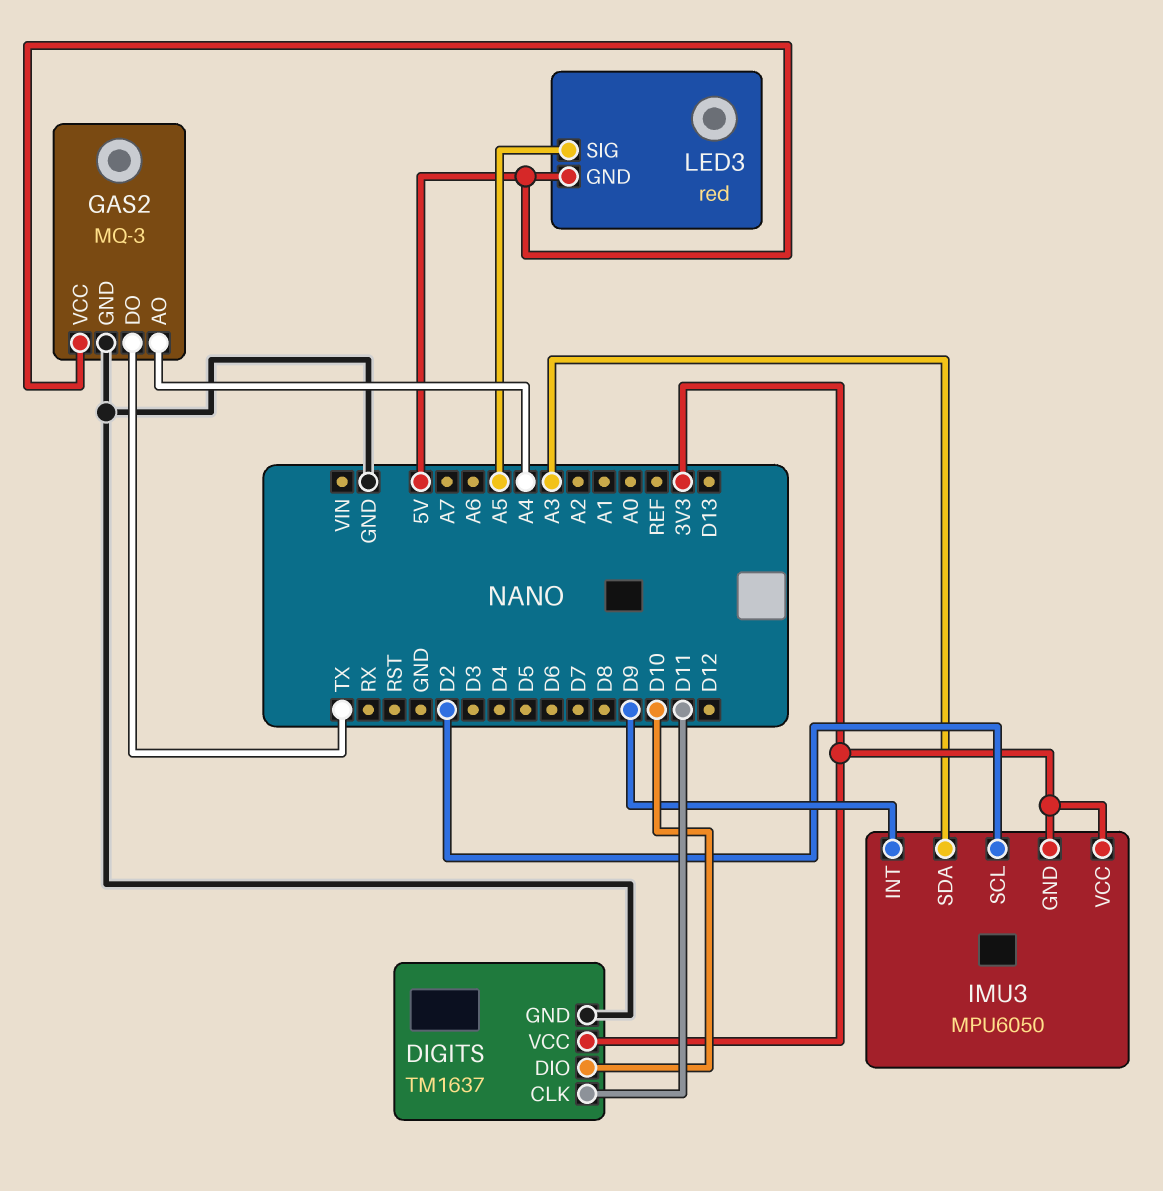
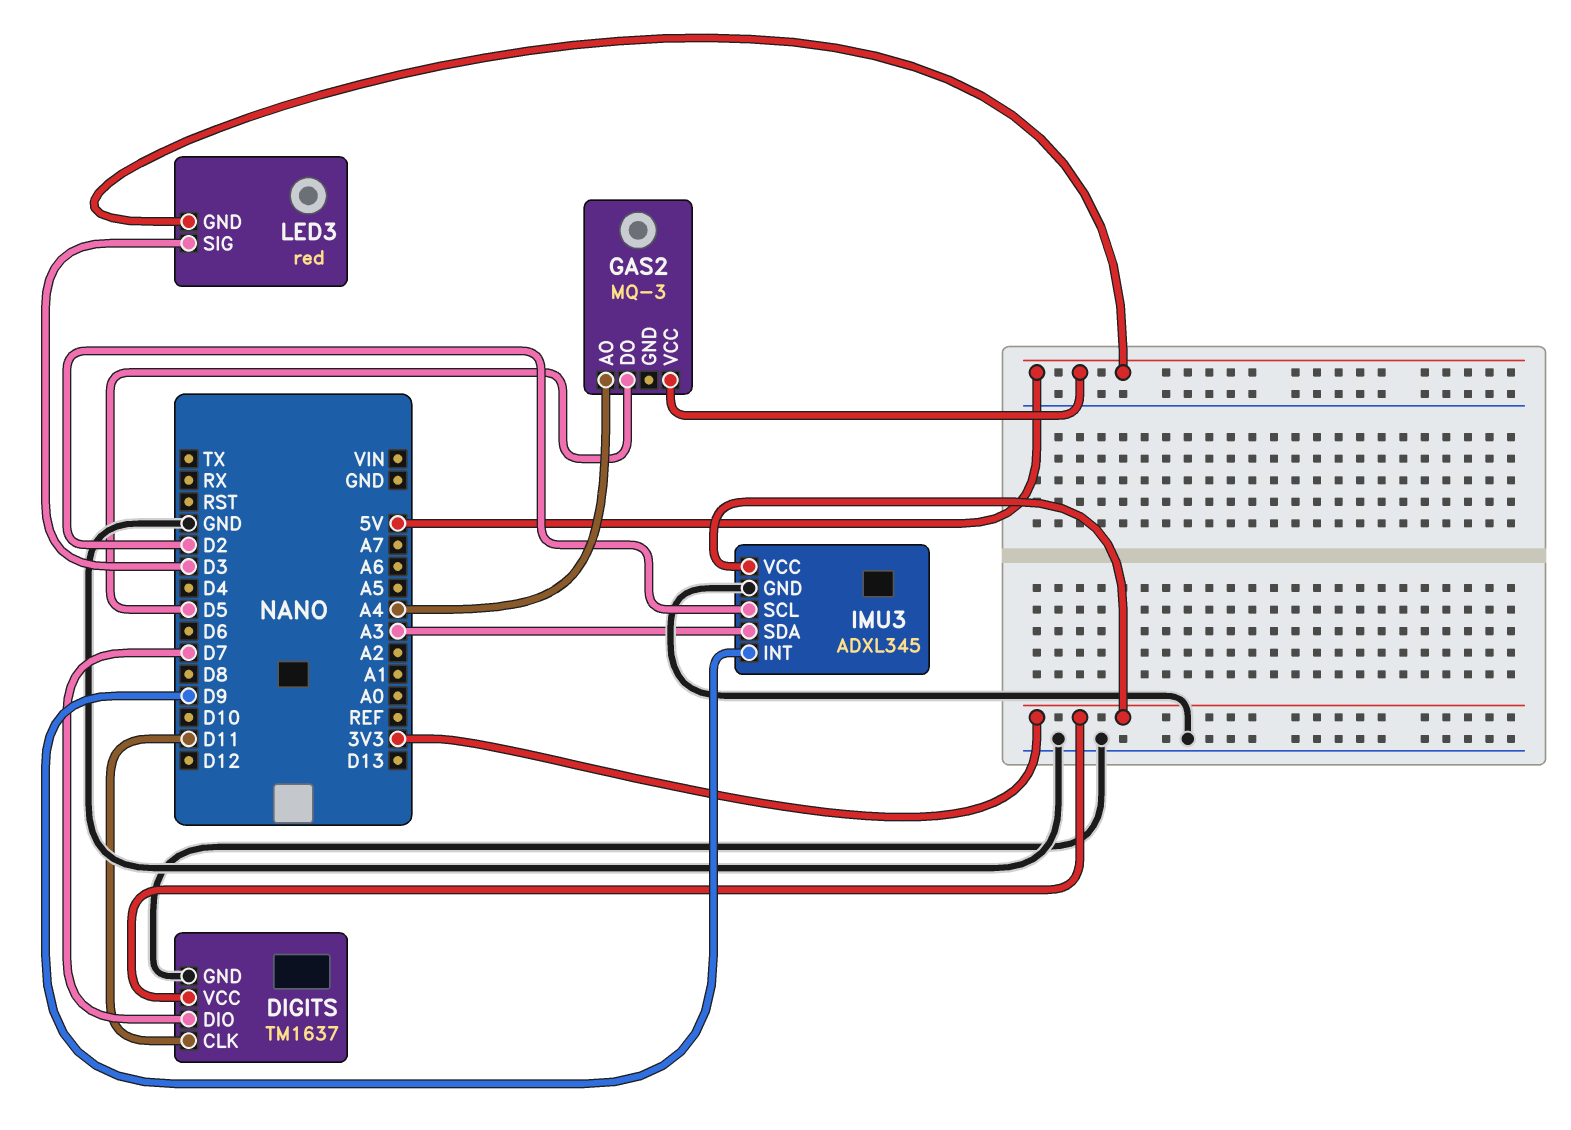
DIGITS pin DIO: D10 -> D7
GAS2 pin DO: TX -> D5
GAS2 pin GND: GND -> none
IMU3: MPU6050 -> ADXL345
IMU3 pin GND: 3V3 -> GND
LED3 pin SIG: A5 -> D3

